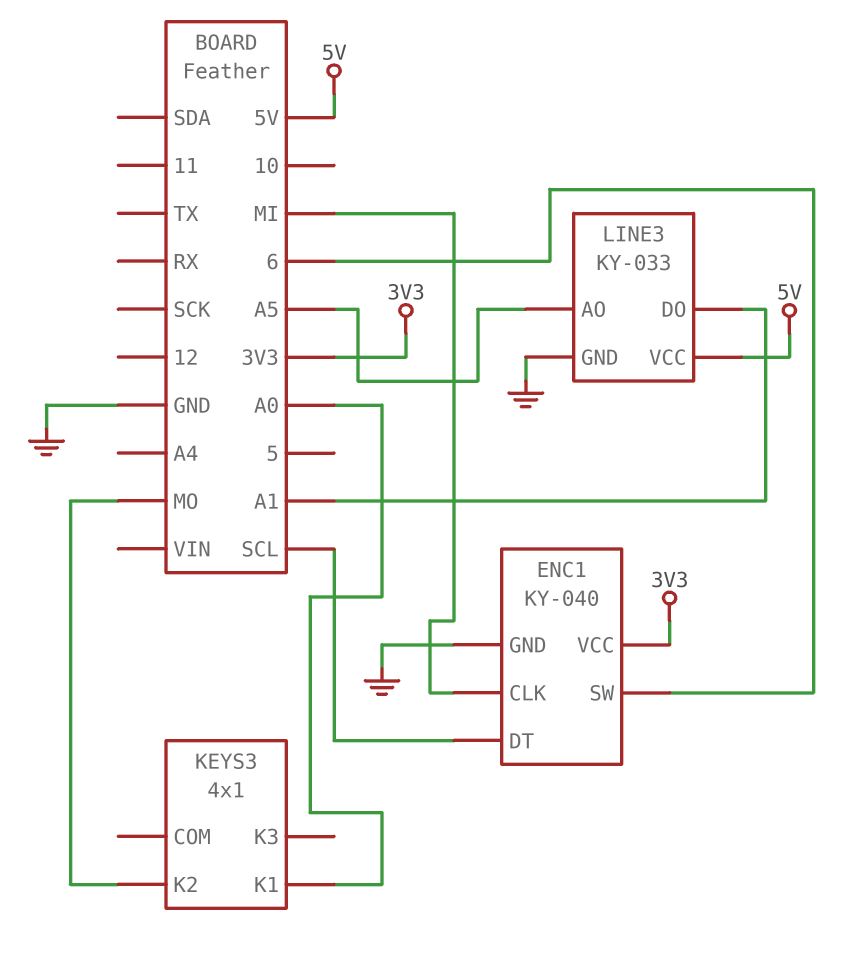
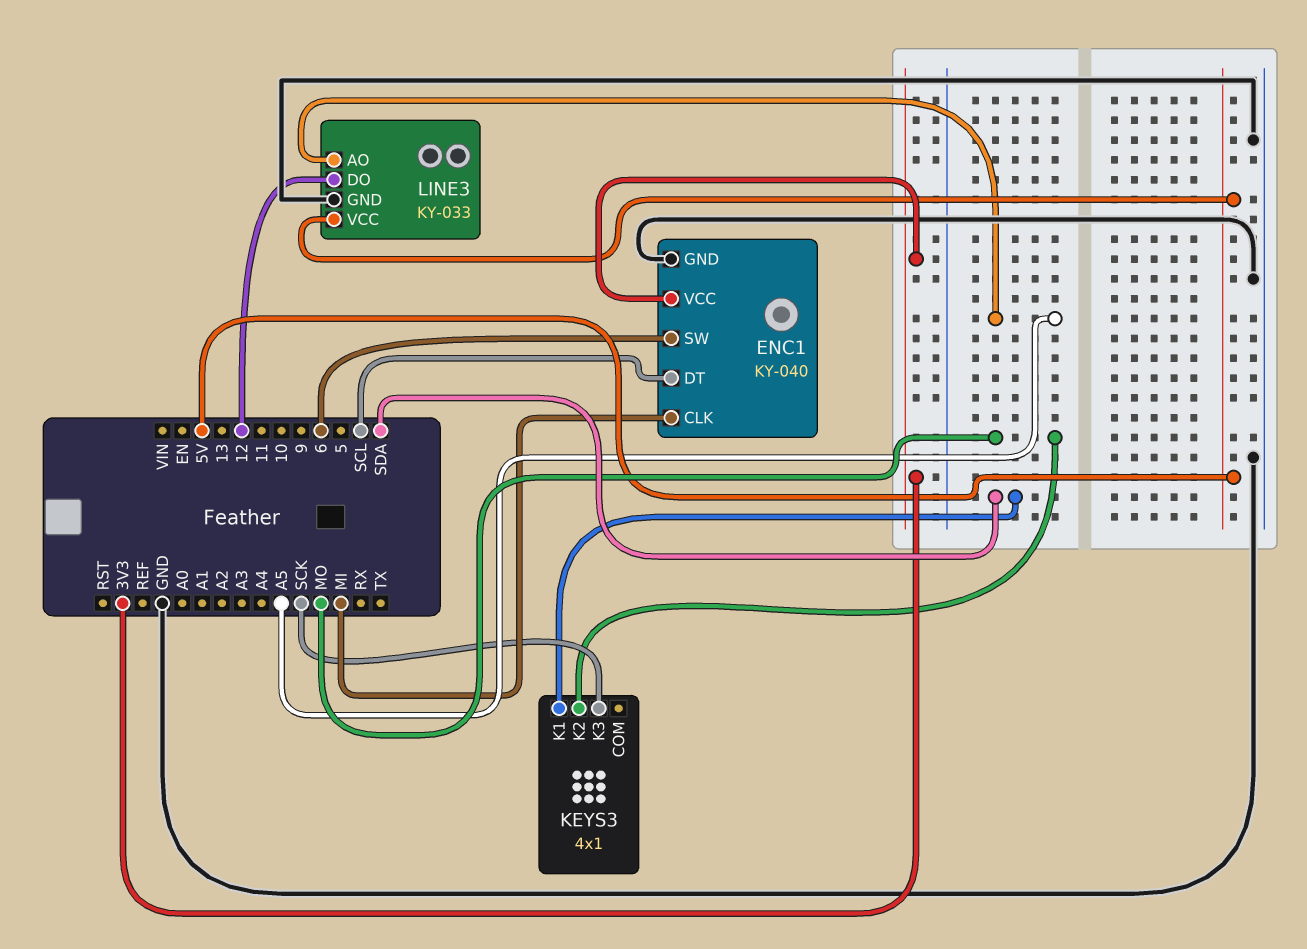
KEYS3 pin K1: A0 -> SDA
KEYS3 pin K3: none -> SCK
LINE3 pin DO: A1 -> 12

